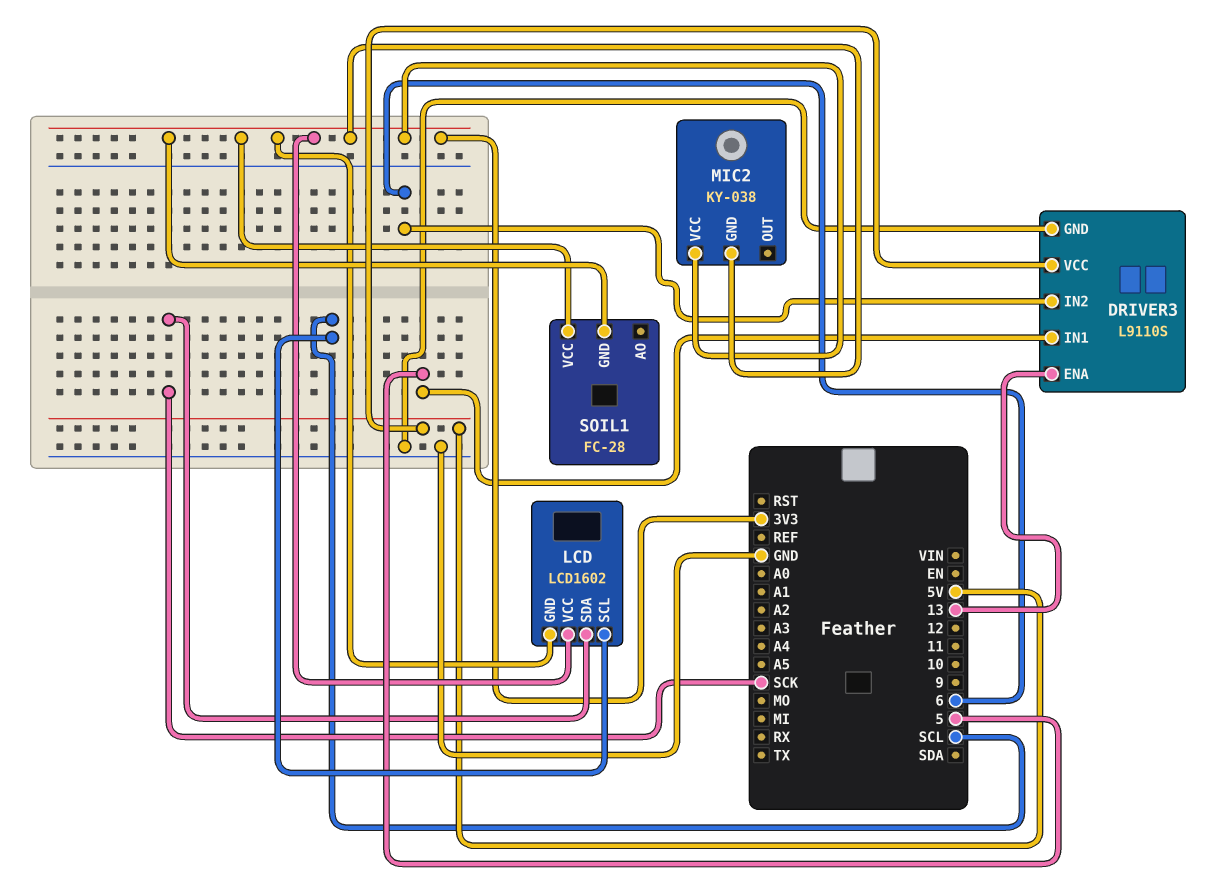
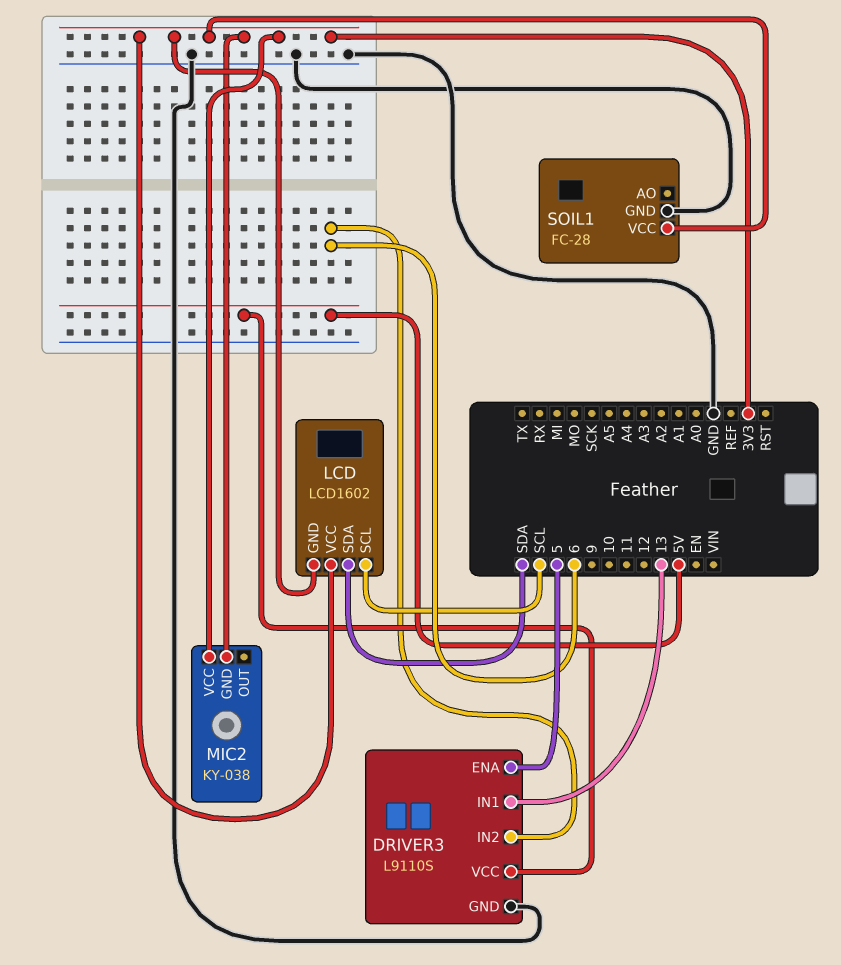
DRIVER3 pin ENA: 13 -> 5
DRIVER3 pin IN1: 5 -> 13
LCD pin SDA: SCK -> SDA
SOIL1 pin GND: 3V3 -> GND

